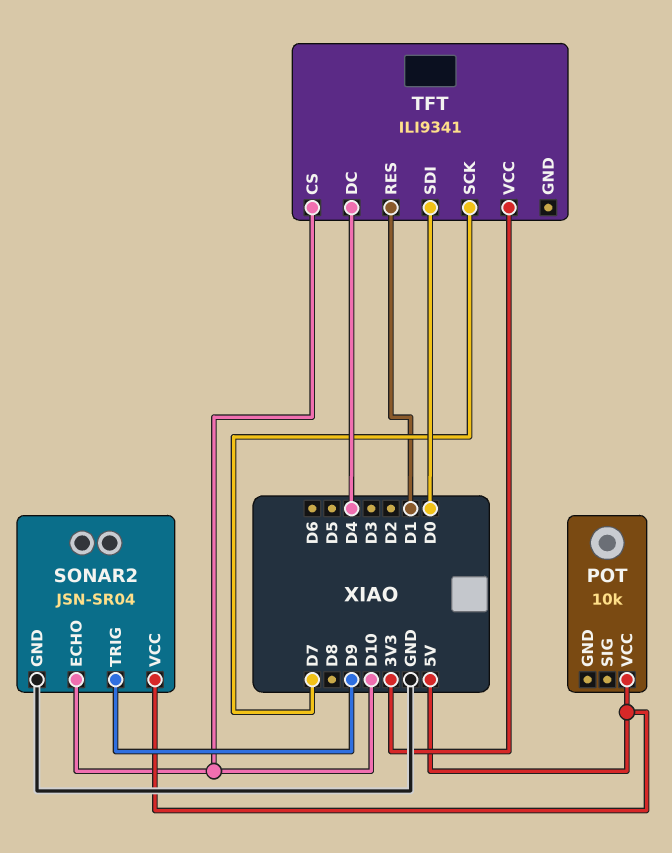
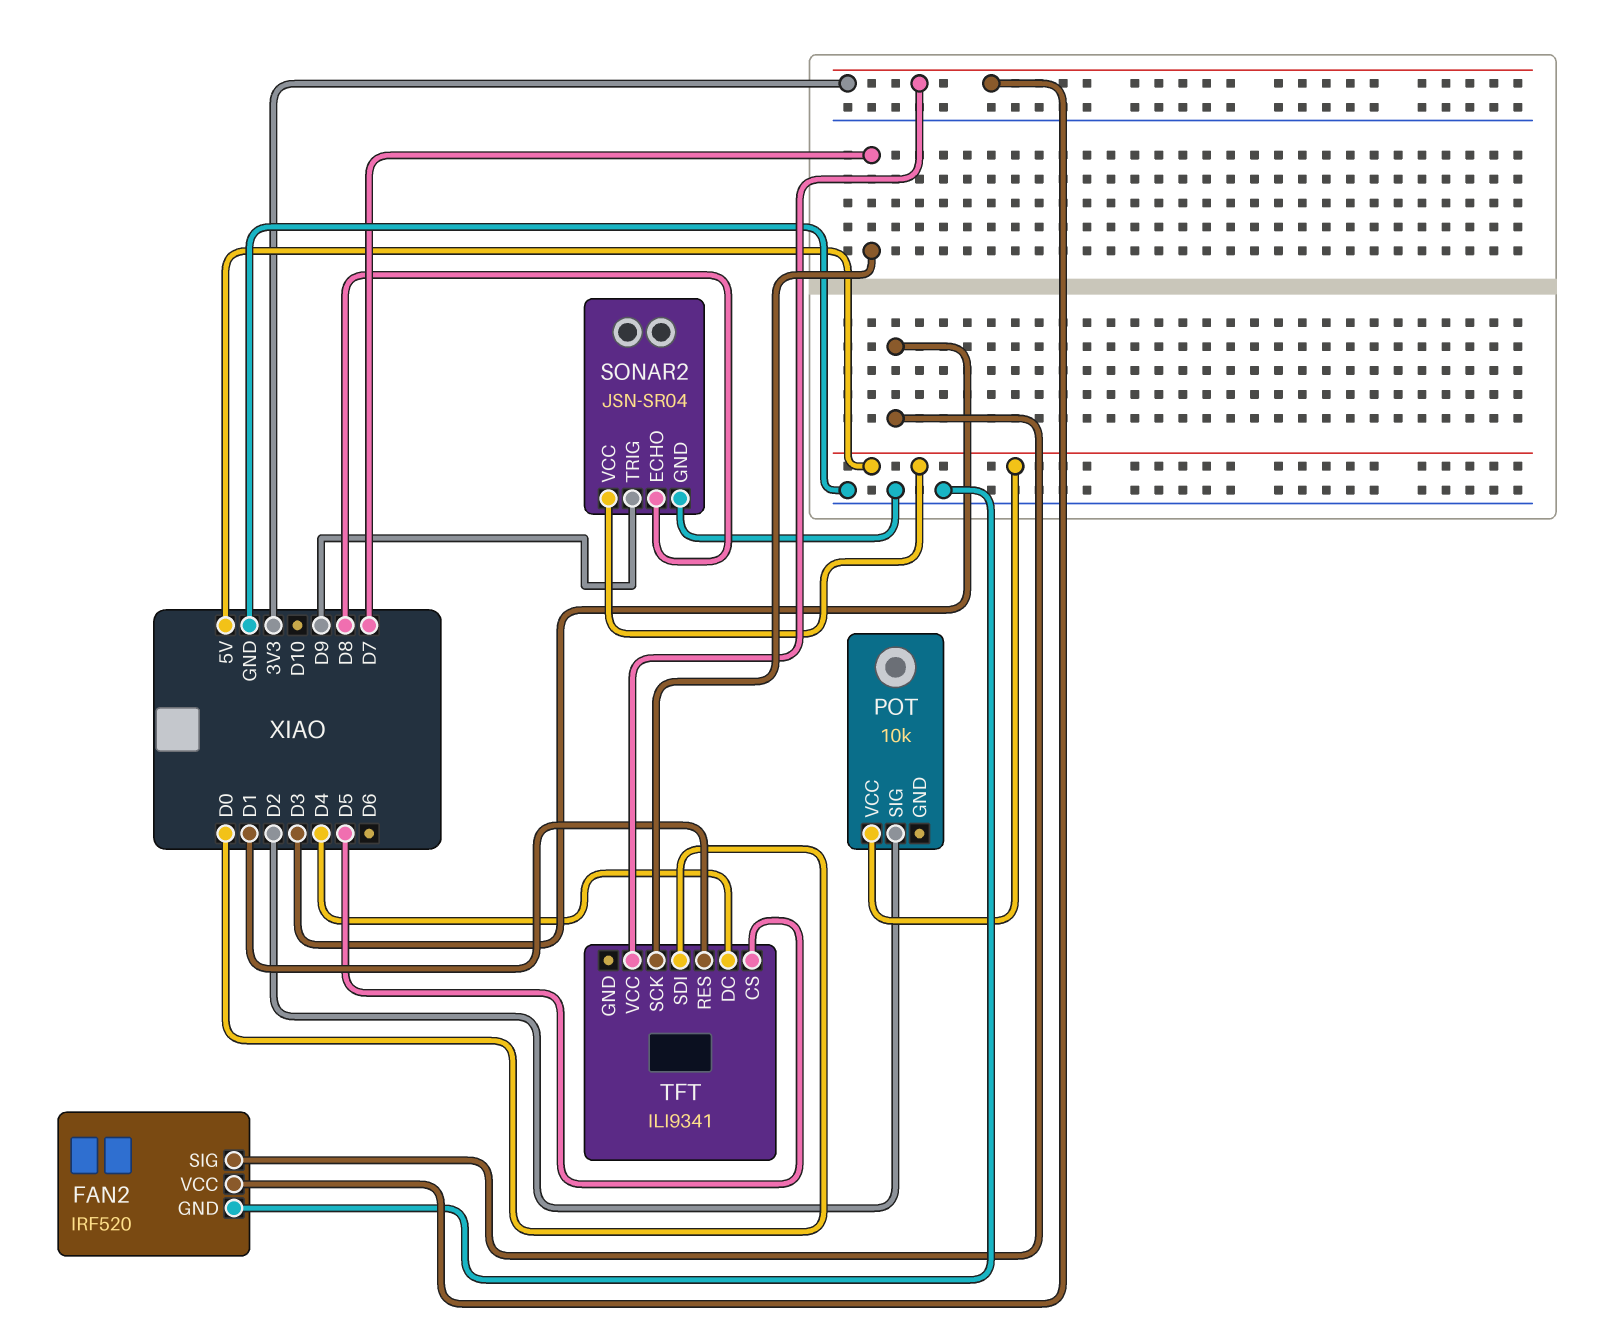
FAN2: none -> IRF520
FAN2 pin GND: none -> GND
FAN2 pin SIG: none -> D3
FAN2 pin VCC: none -> 3V3
POT pin SIG: none -> D2
SONAR2 pin ECHO: D10 -> D8
TFT pin CS: D10 -> D5

